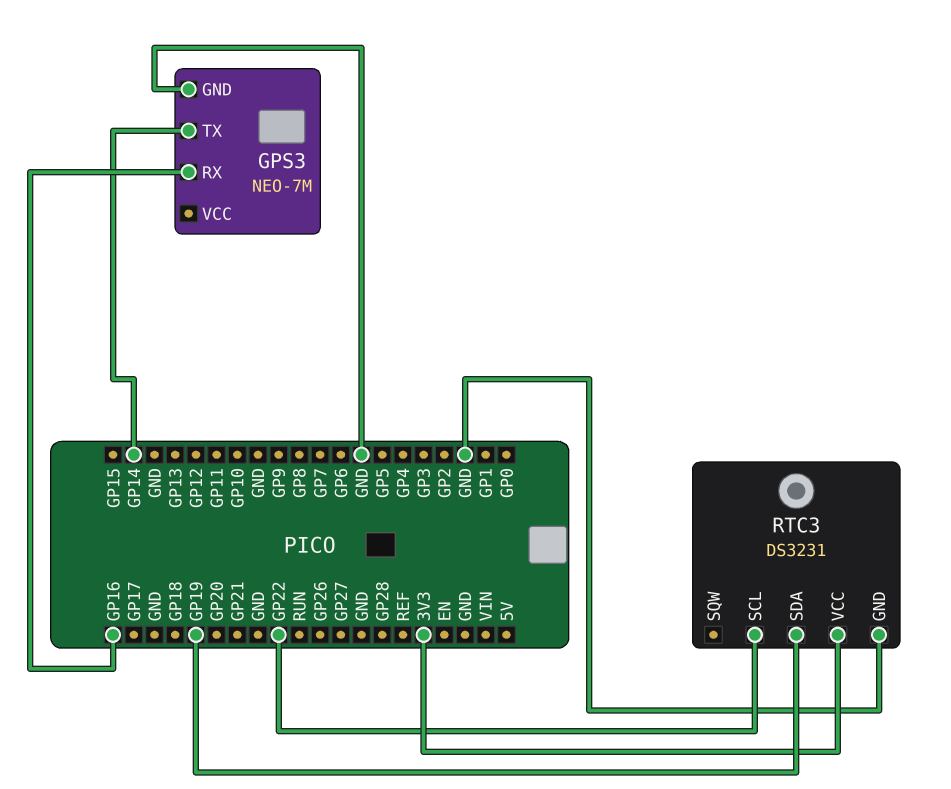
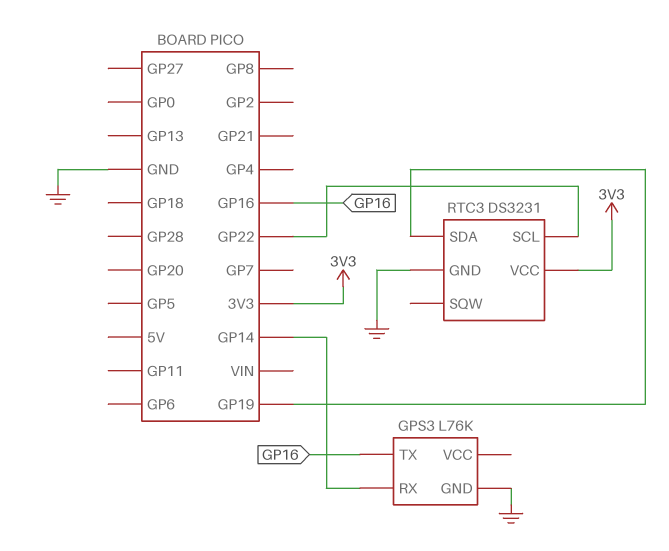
GPS3: NEO-7M -> L76K
GPS3 pin RX: GP16 -> GP14
GPS3 pin TX: GP14 -> GP16

